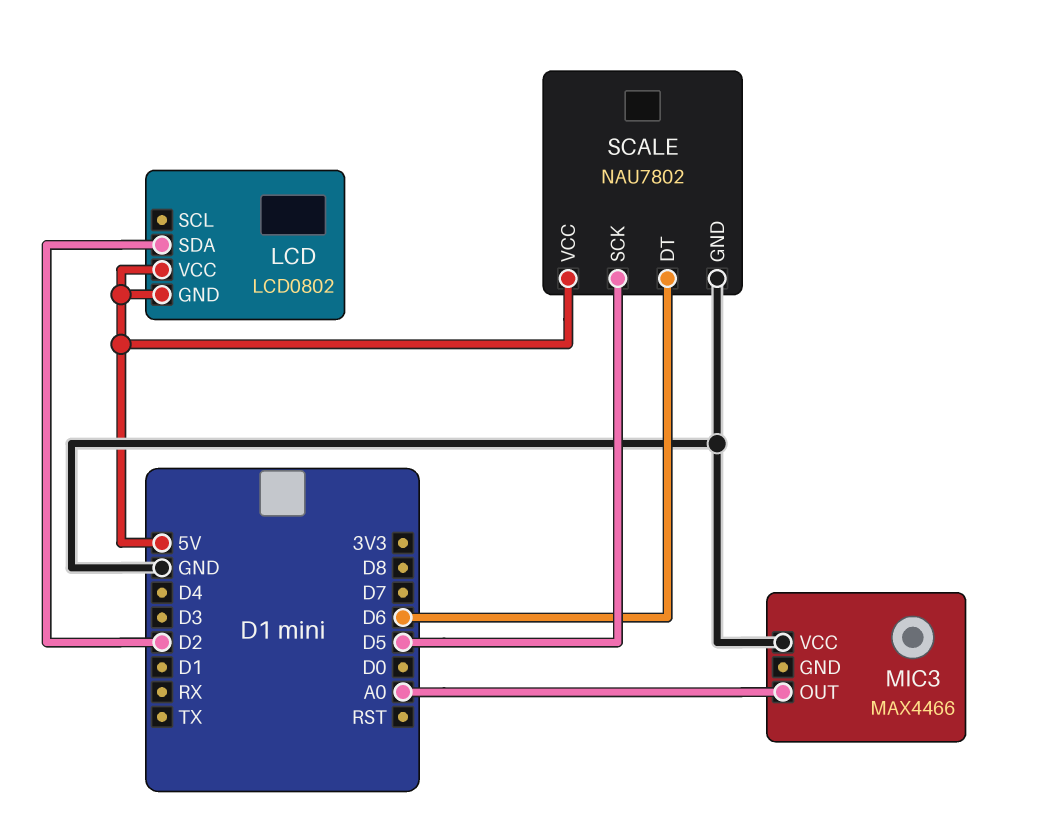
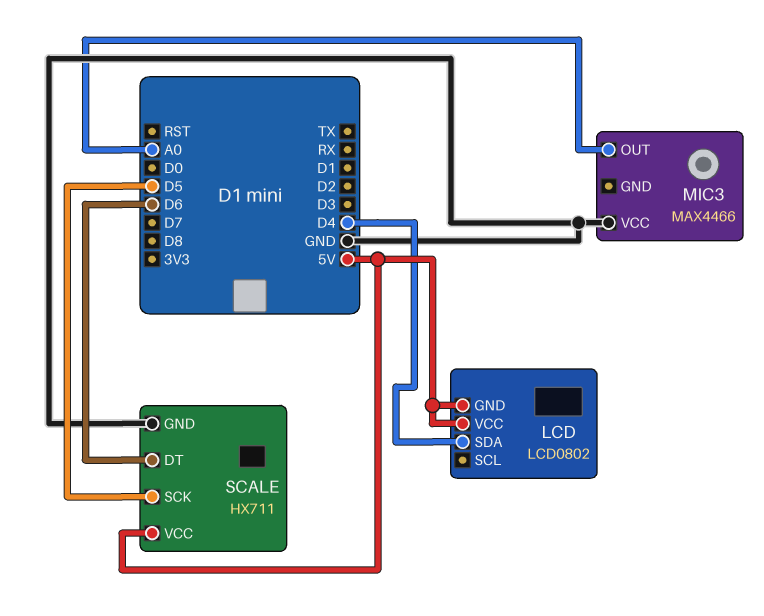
LCD pin SDA: D2 -> D4
SCALE: NAU7802 -> HX711

